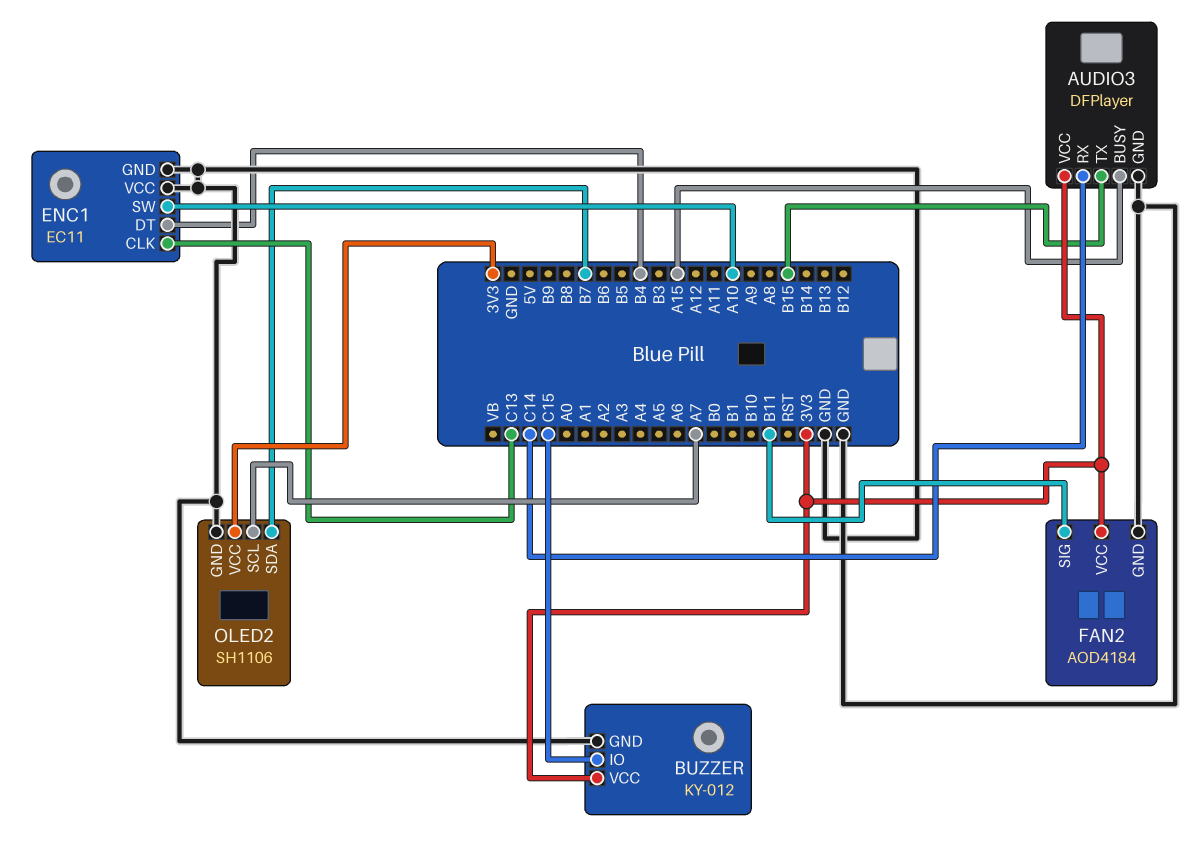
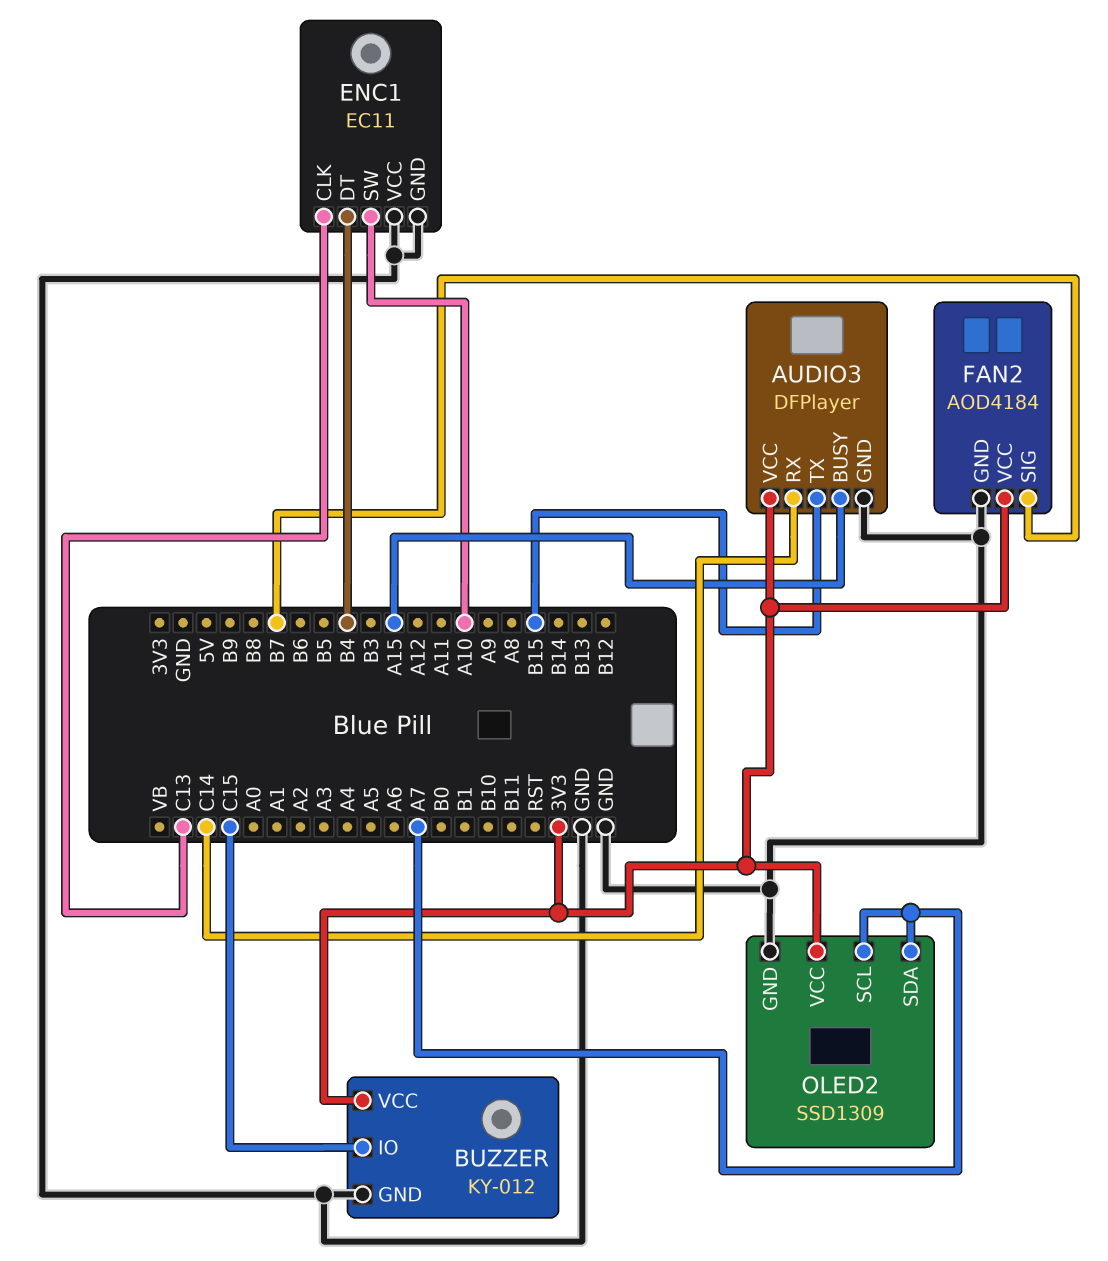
FAN2 pin SIG: B11 -> B7
OLED2: SH1106 -> SSD1309
OLED2 pin SDA: B7 -> A7

